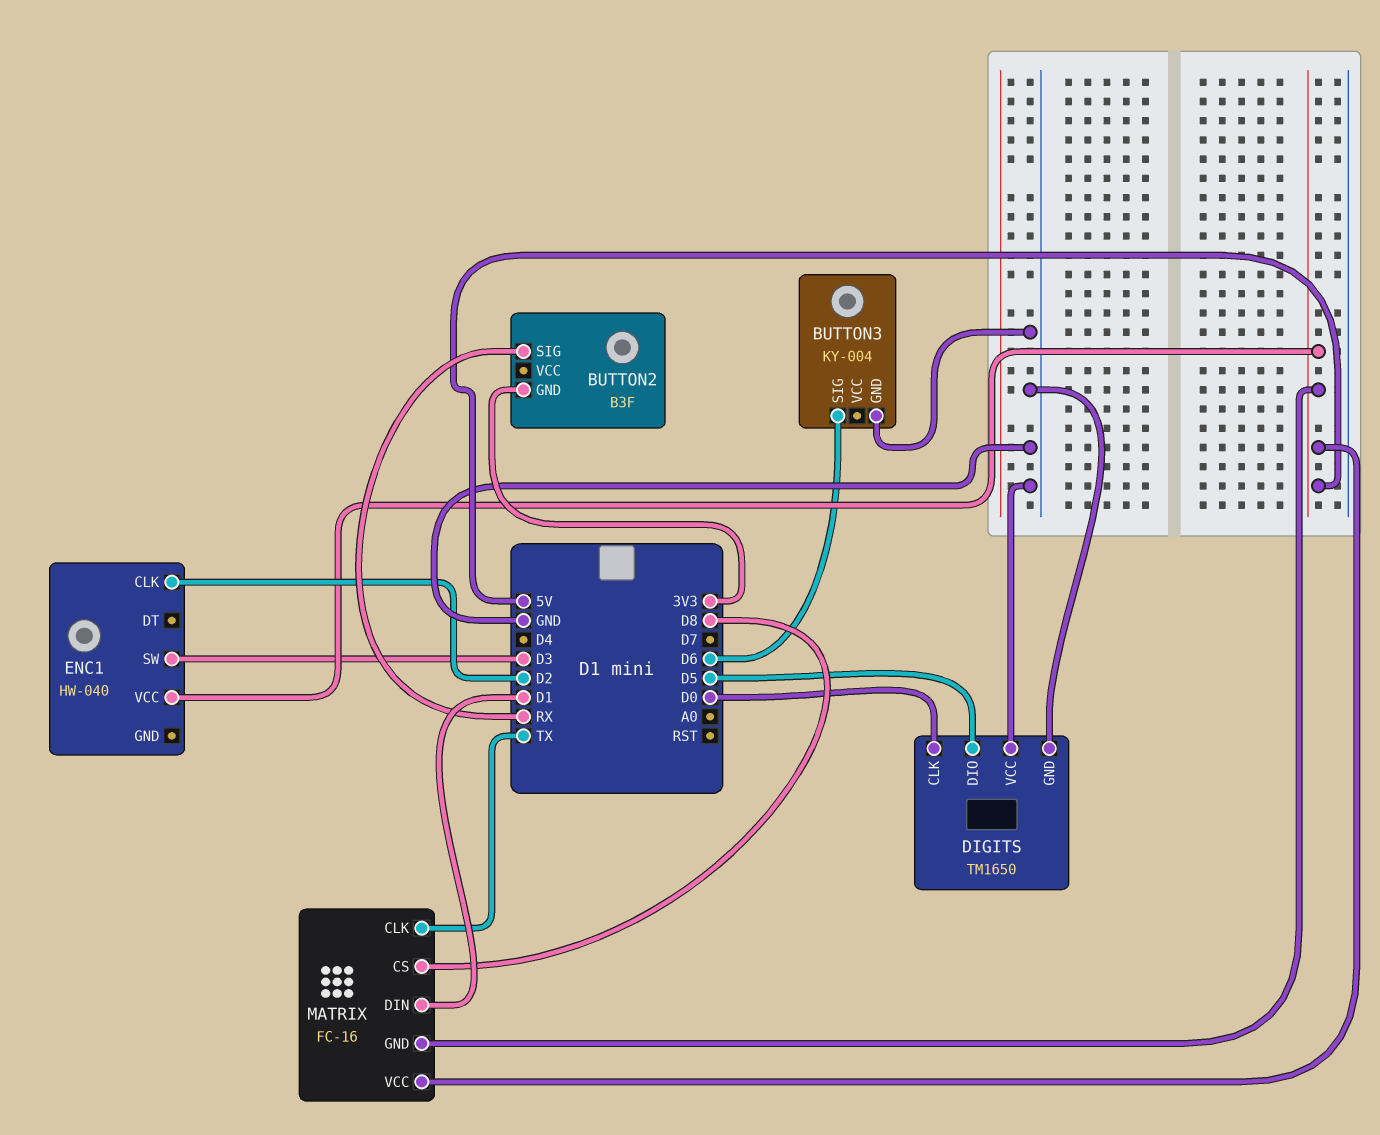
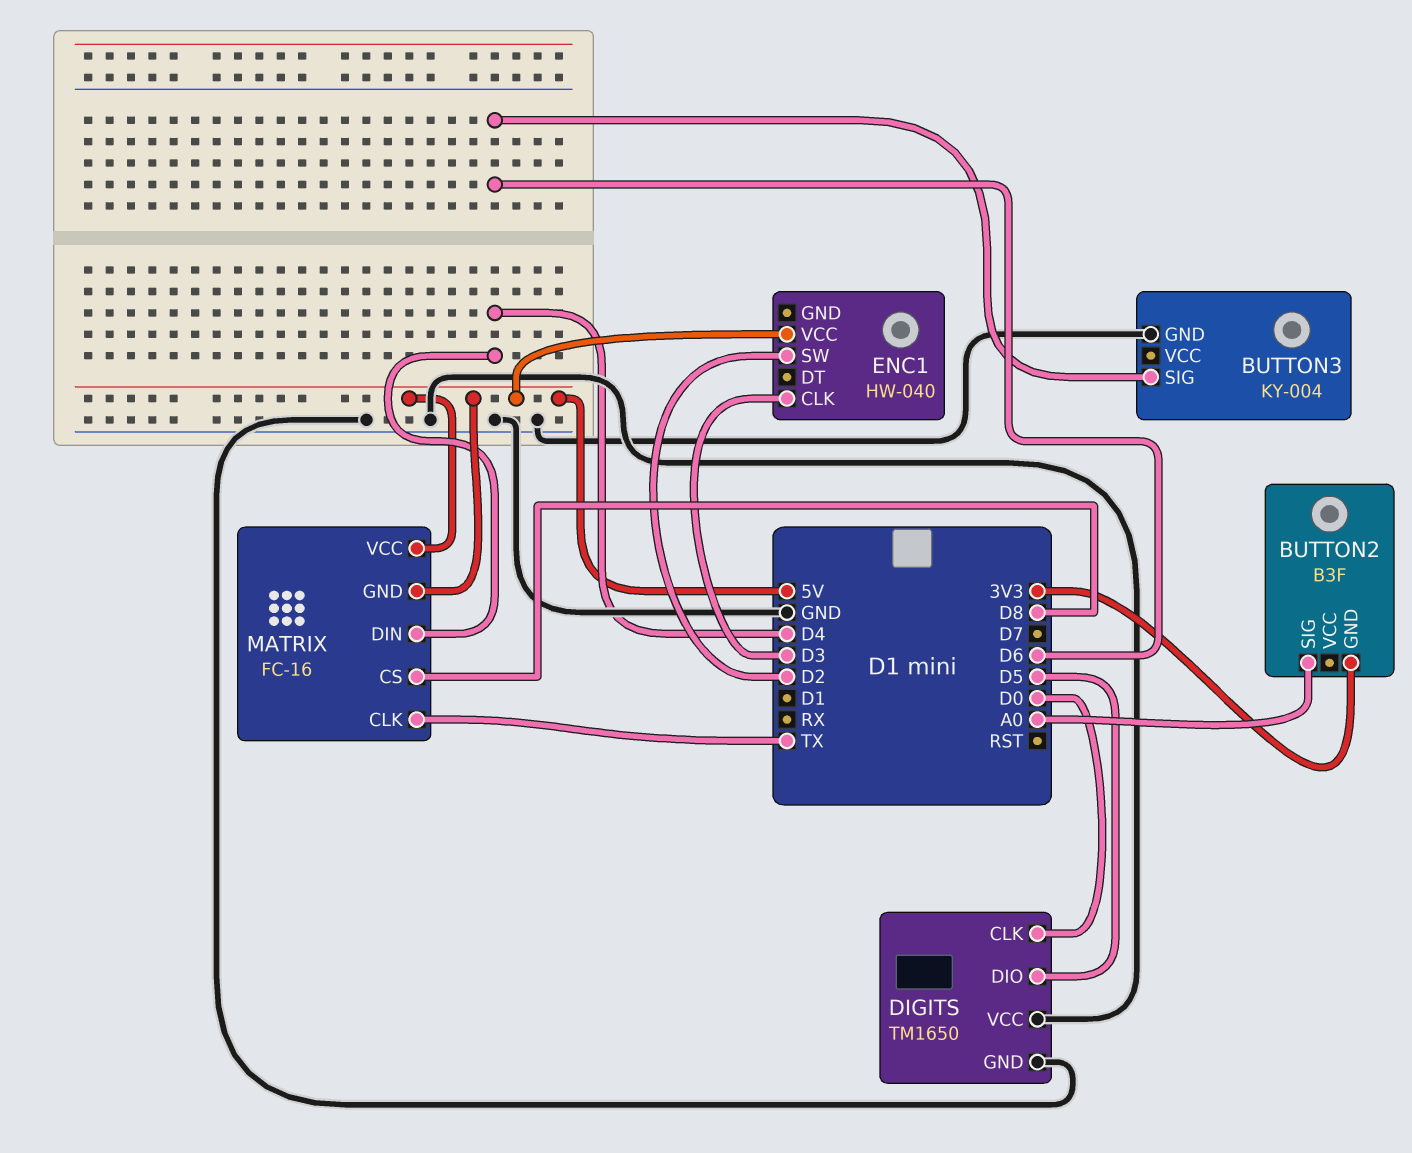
BUTTON2 pin SIG: RX -> A0
ENC1 pin CLK: D2 -> D3
ENC1 pin SW: D3 -> D2
MATRIX pin DIN: D1 -> D4

